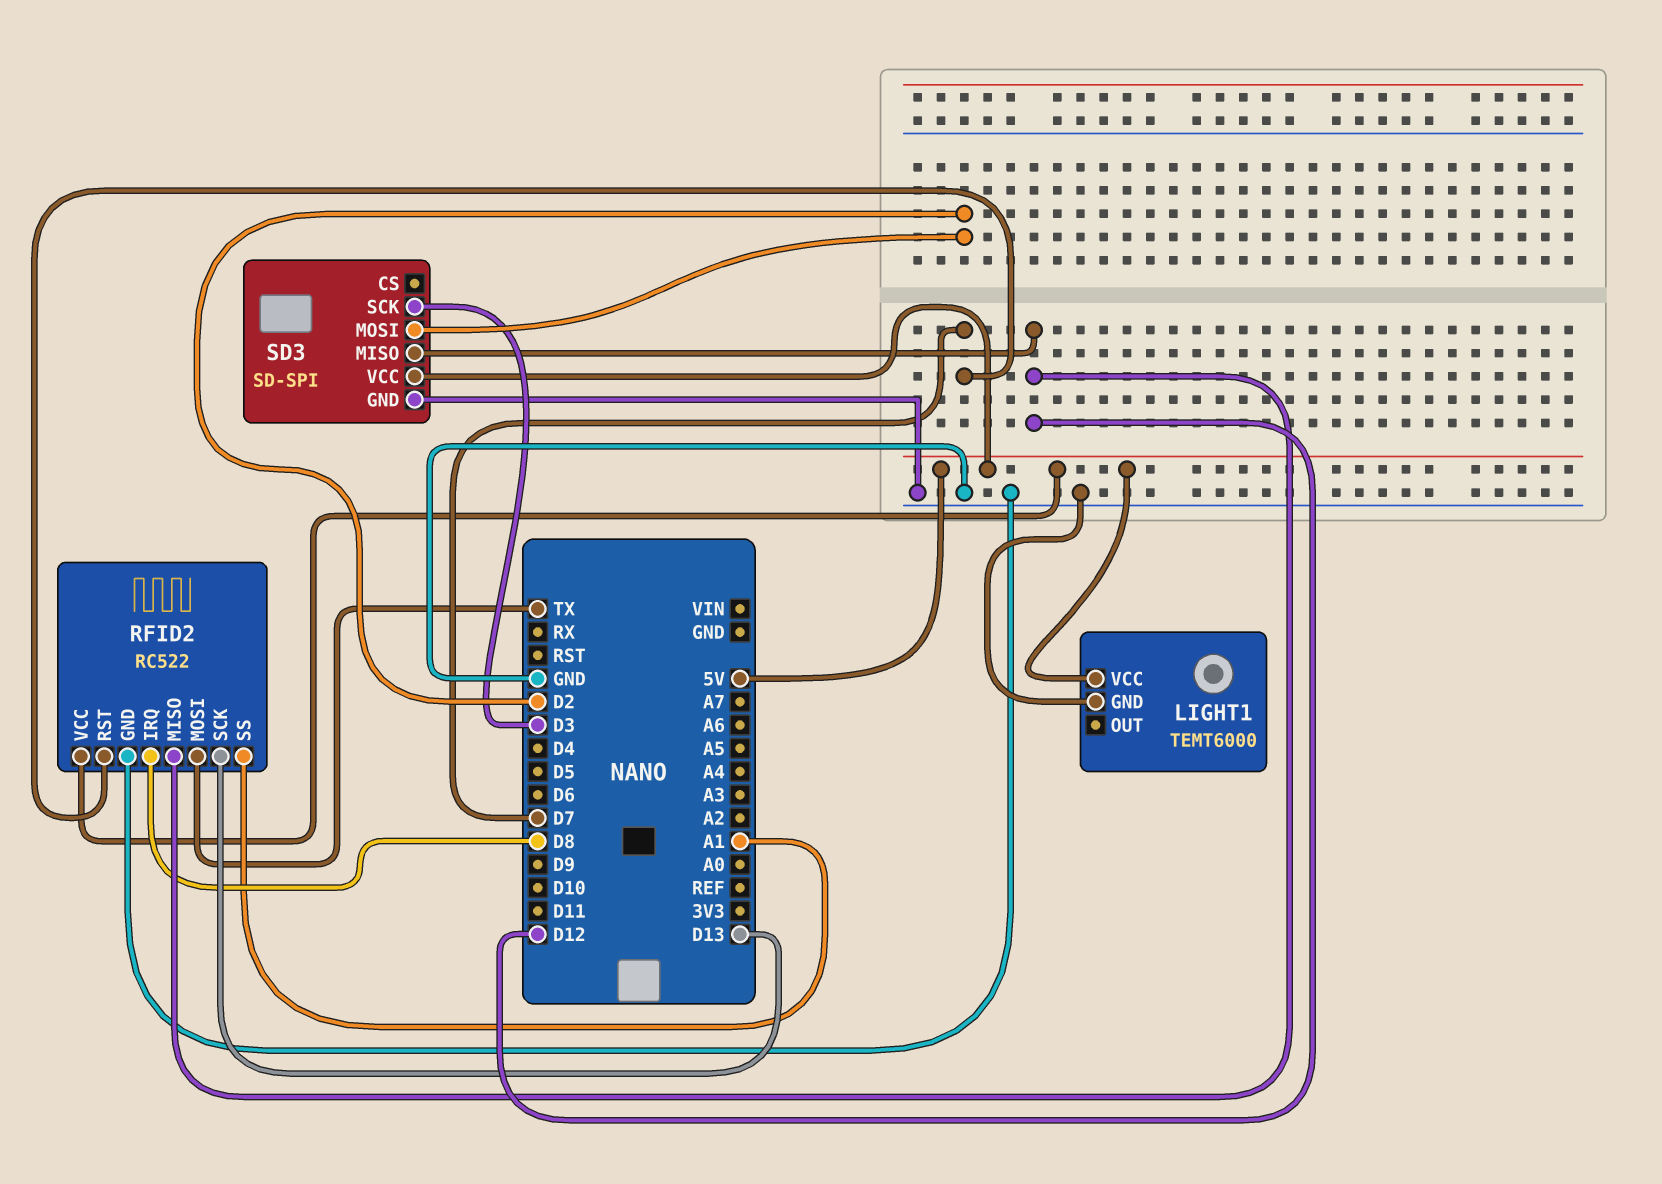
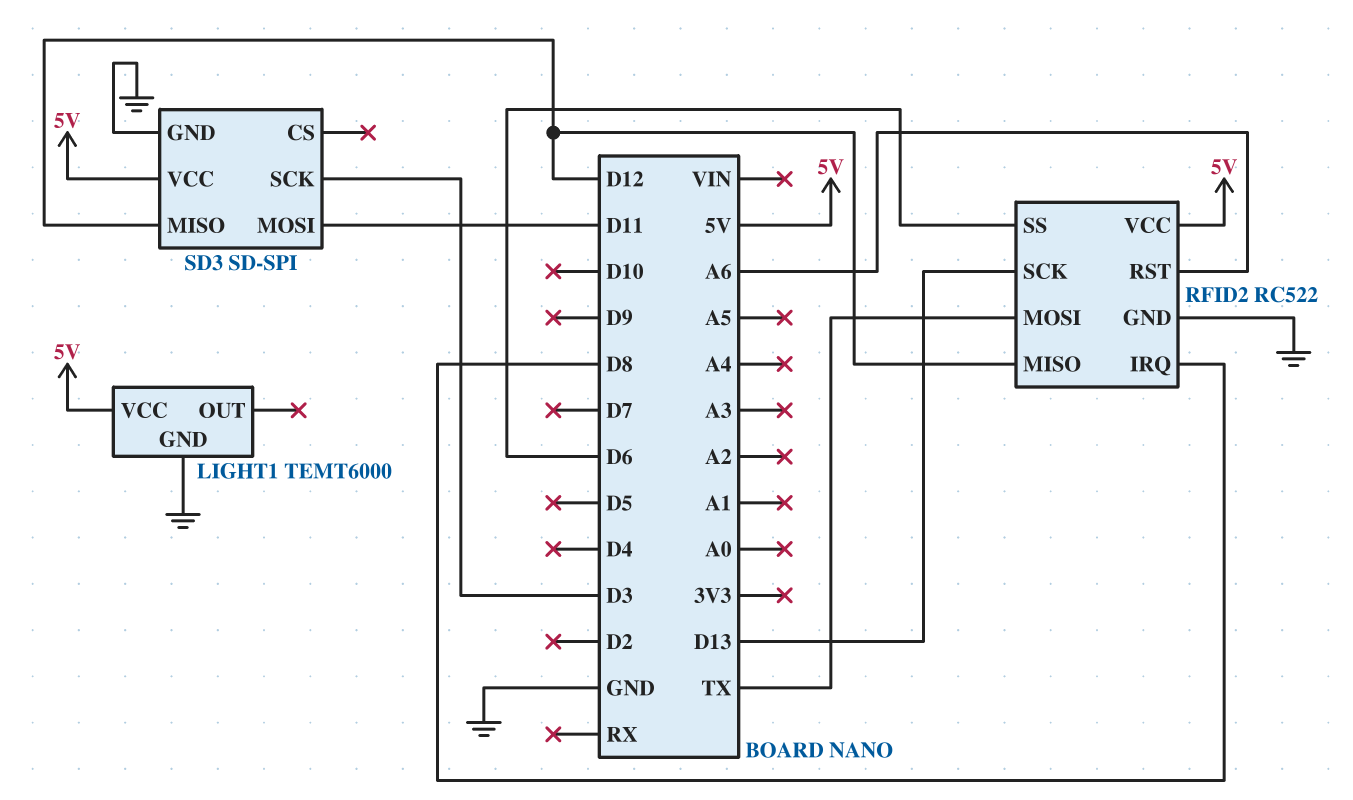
RFID2 pin RST: D7 -> A6
RFID2 pin SS: A1 -> D6
SD3 pin MOSI: D2 -> D11

